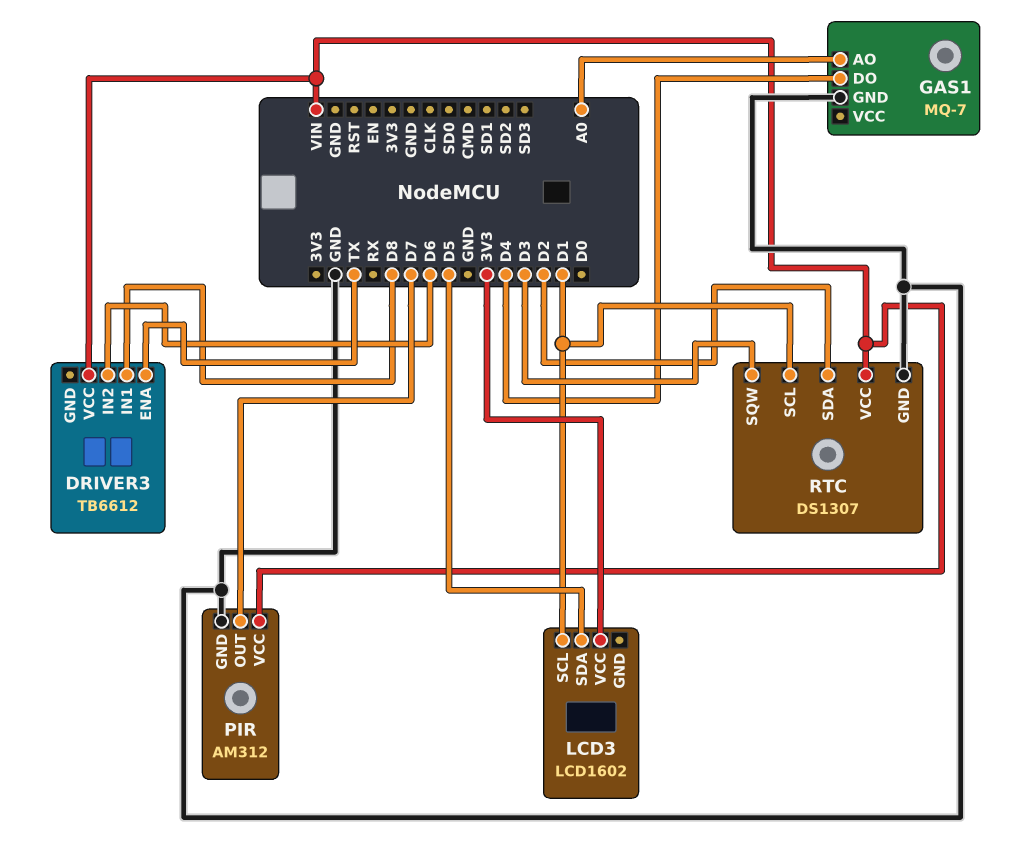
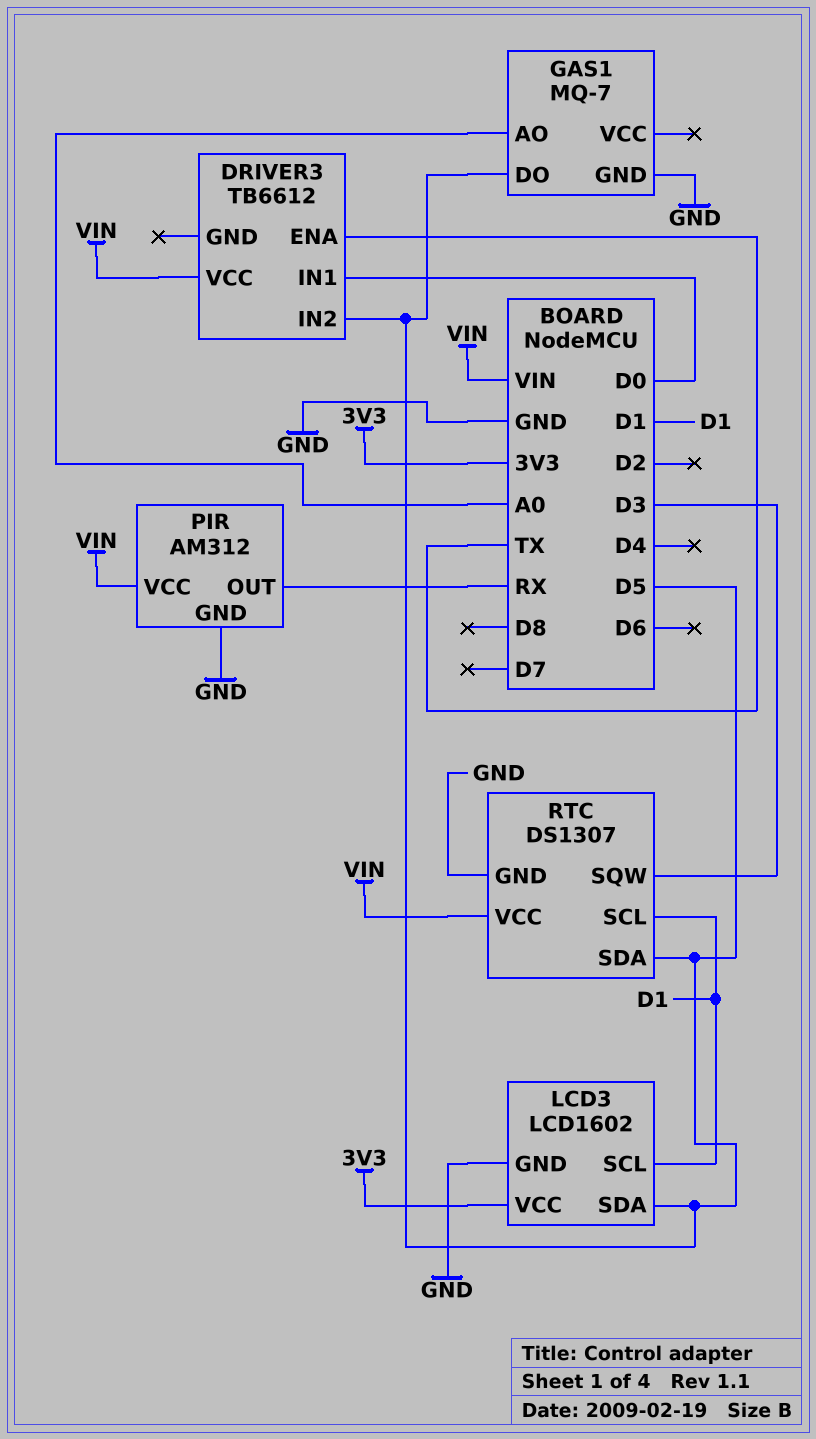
DRIVER3 pin IN1: D8 -> D0
DRIVER3 pin IN2: D6 -> D5
GAS1 pin DO: D4 -> D5
LCD3 pin GND: none -> GND
PIR pin OUT: D7 -> RX
RTC pin SDA: D2 -> D5

